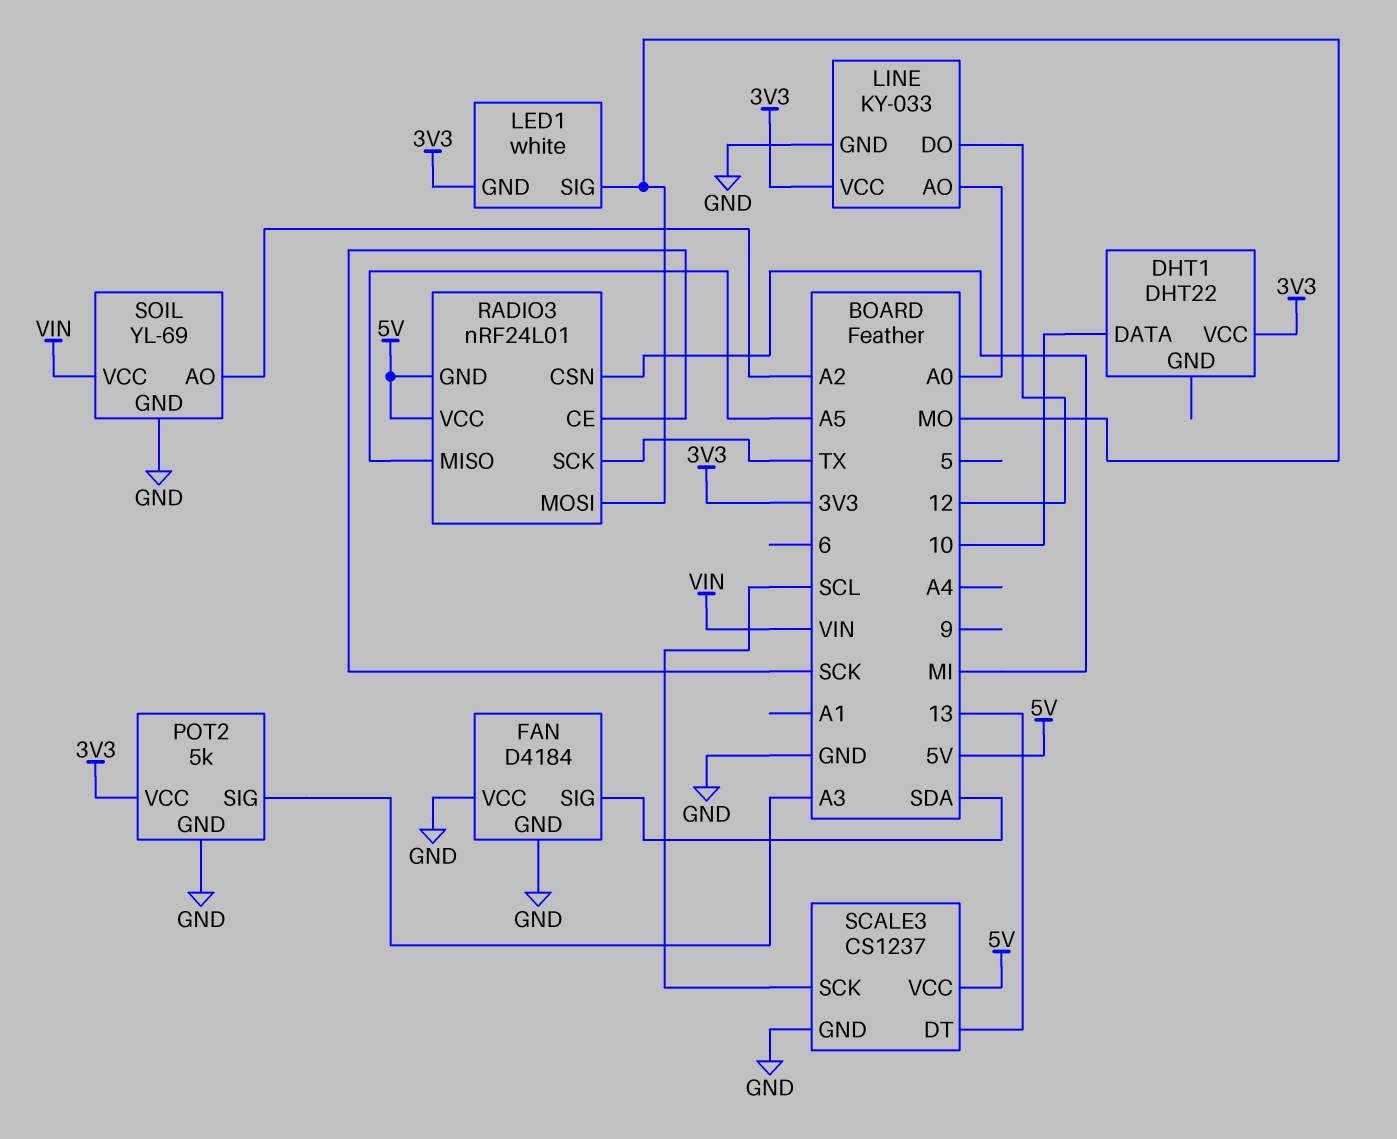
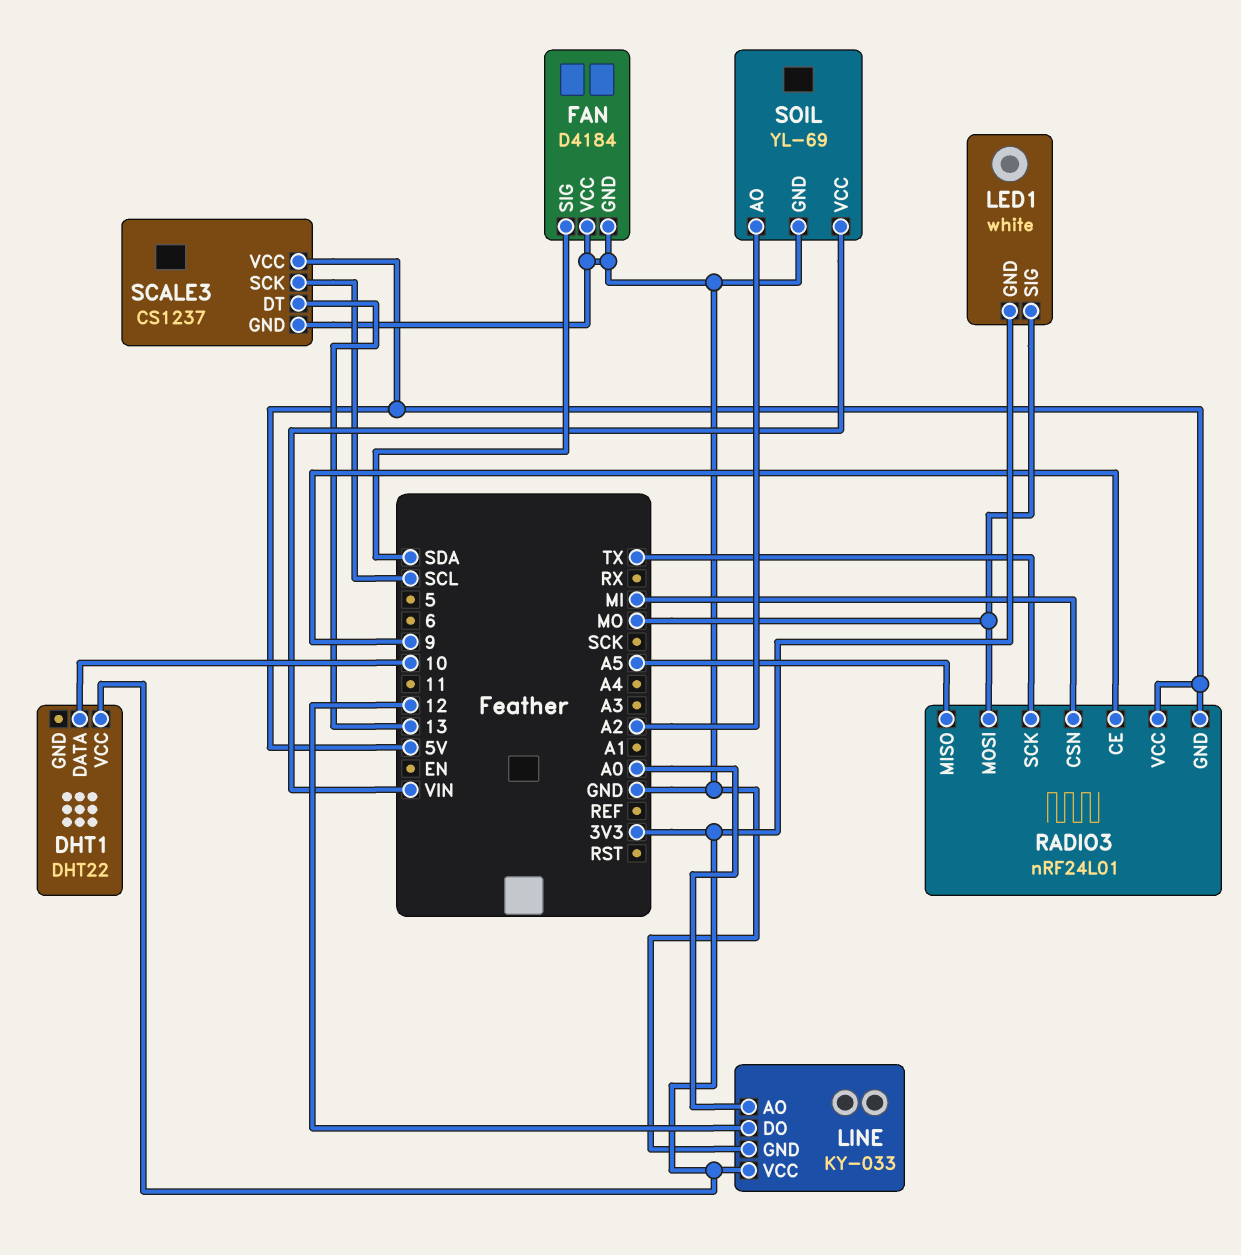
POT2: 5k -> none
POT2 pin GND: GND -> none
POT2 pin SIG: A3 -> none
POT2 pin VCC: 3V3 -> none
RADIO3 pin CE: SCK -> 9

